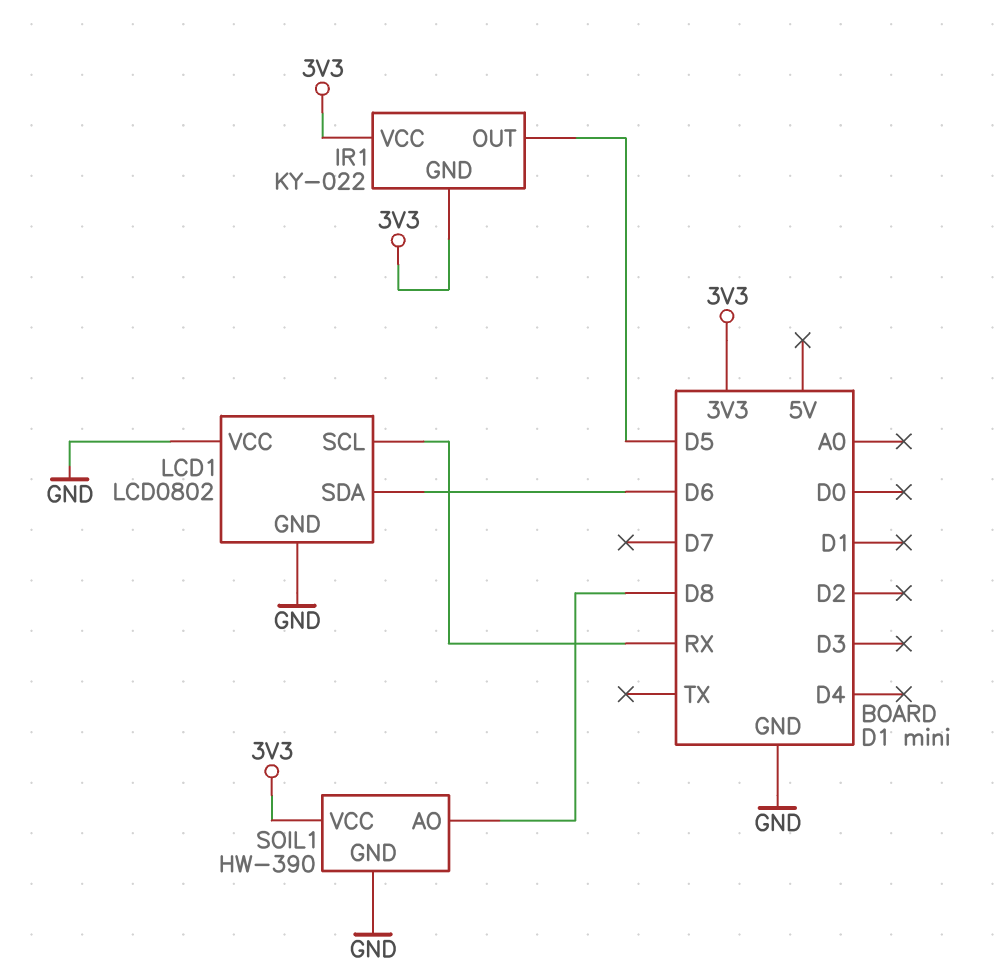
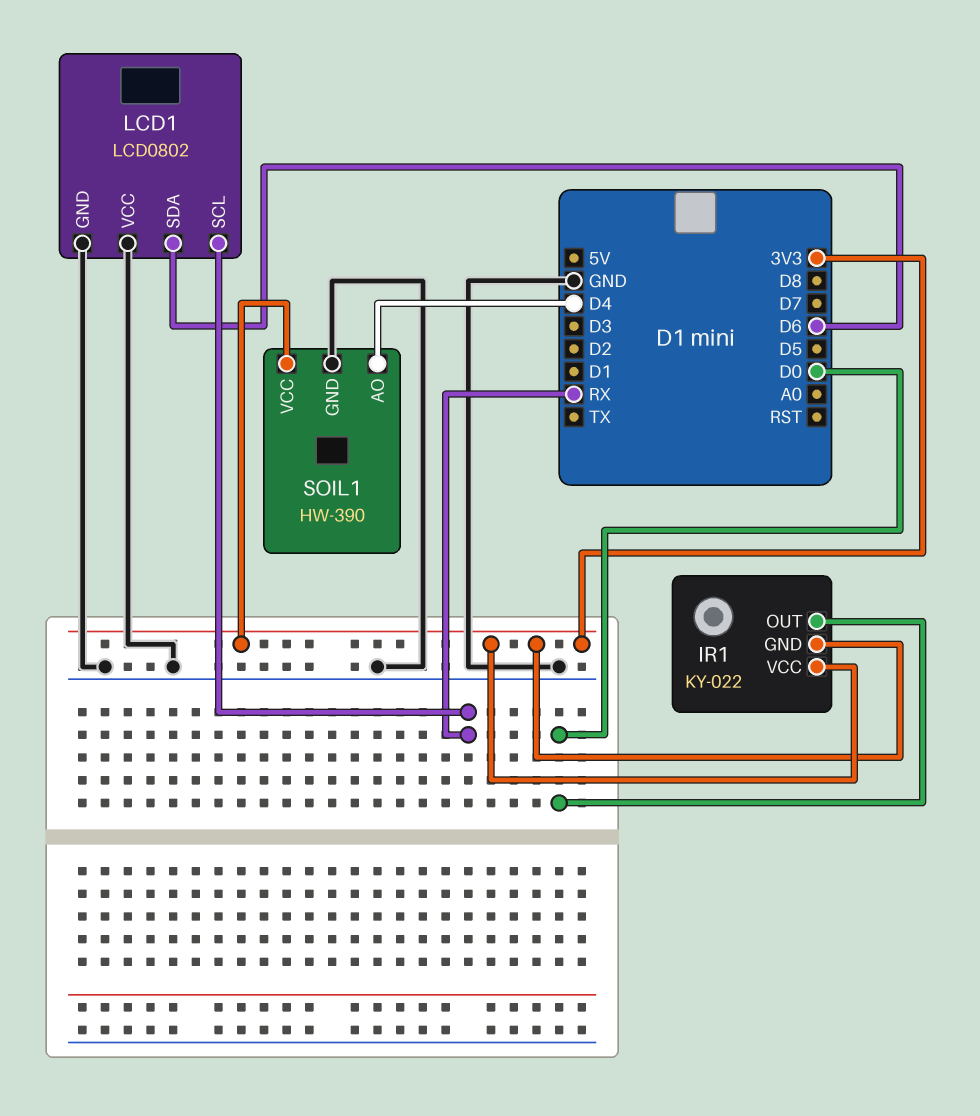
IR1 pin OUT: D5 -> D0
SOIL1 pin AO: D8 -> D4

